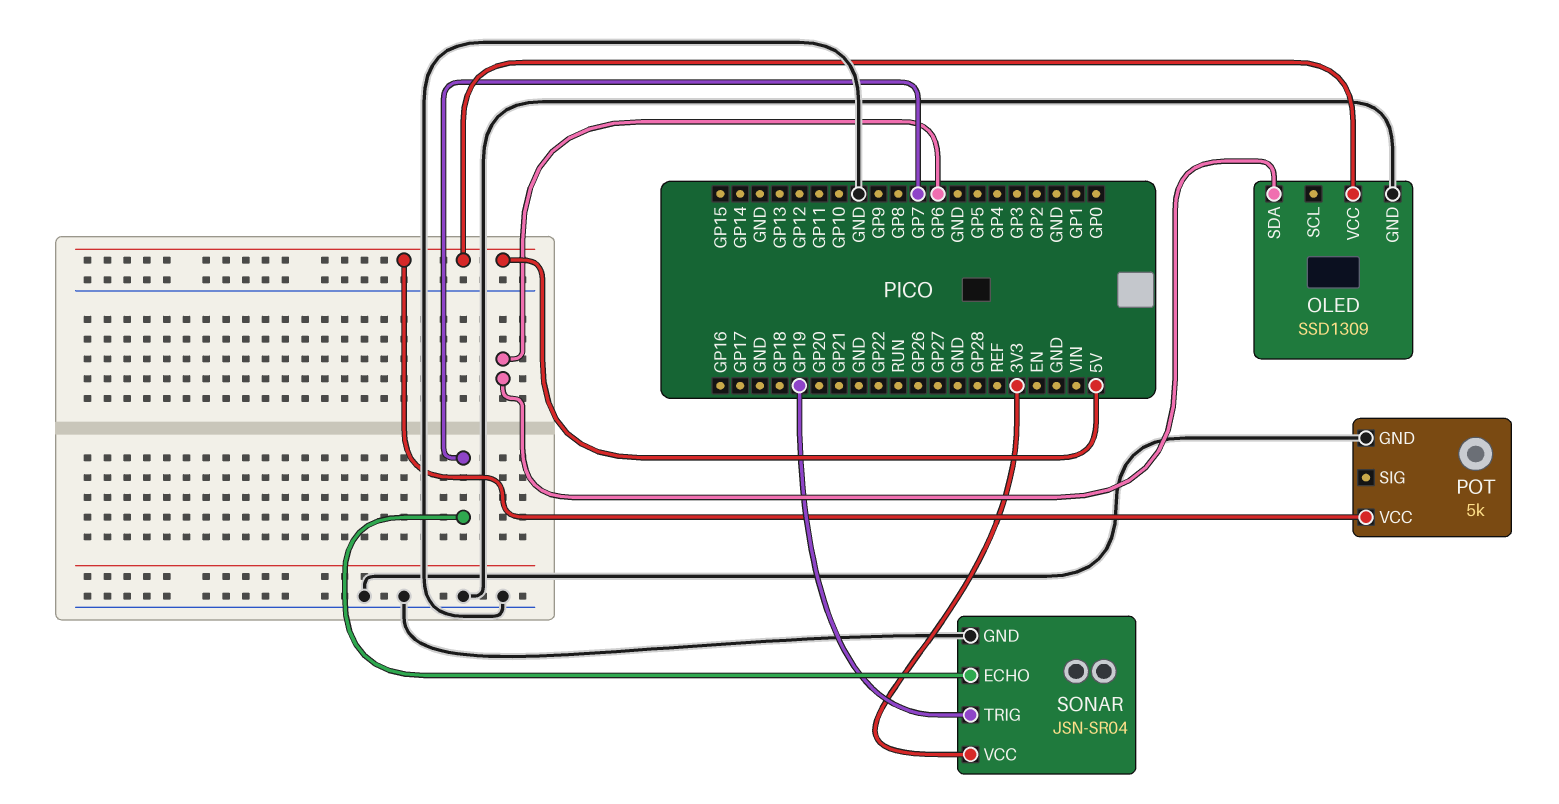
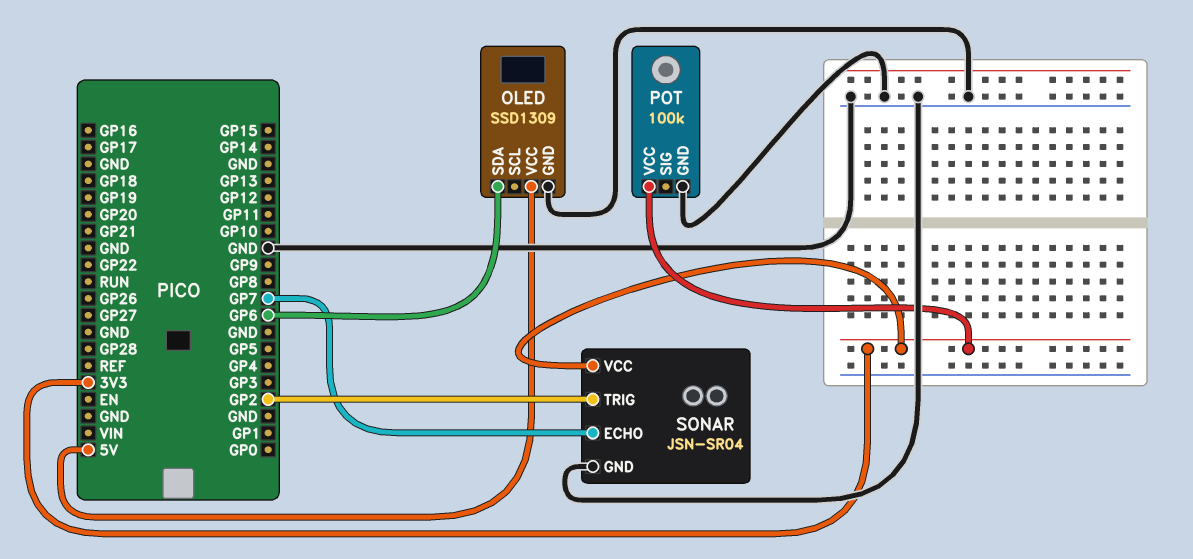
POT: 5k -> 100k
POT pin VCC: 5V -> 3V3
SONAR pin TRIG: GP19 -> GP2

